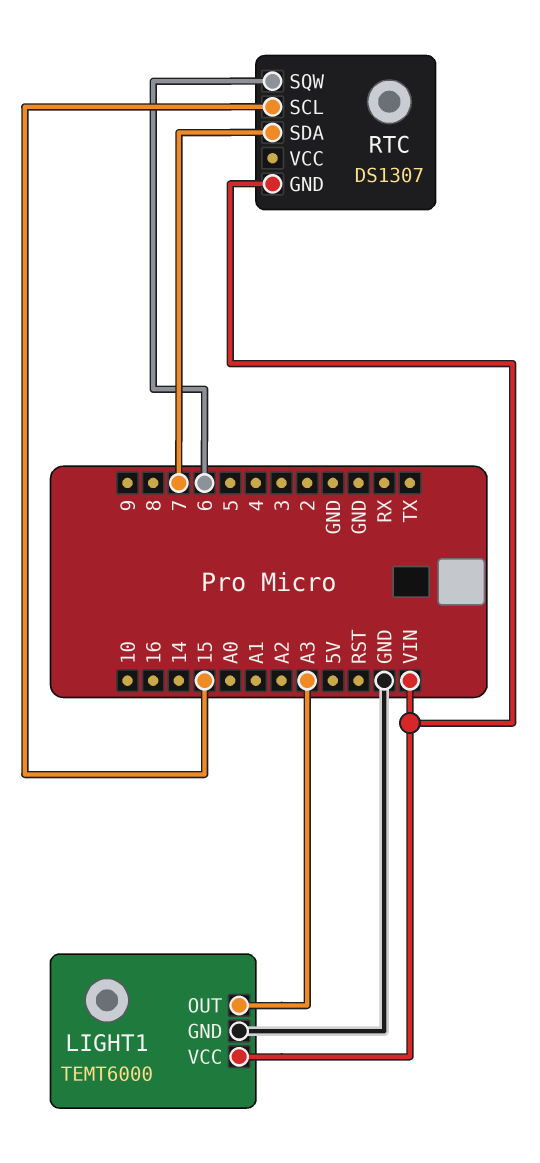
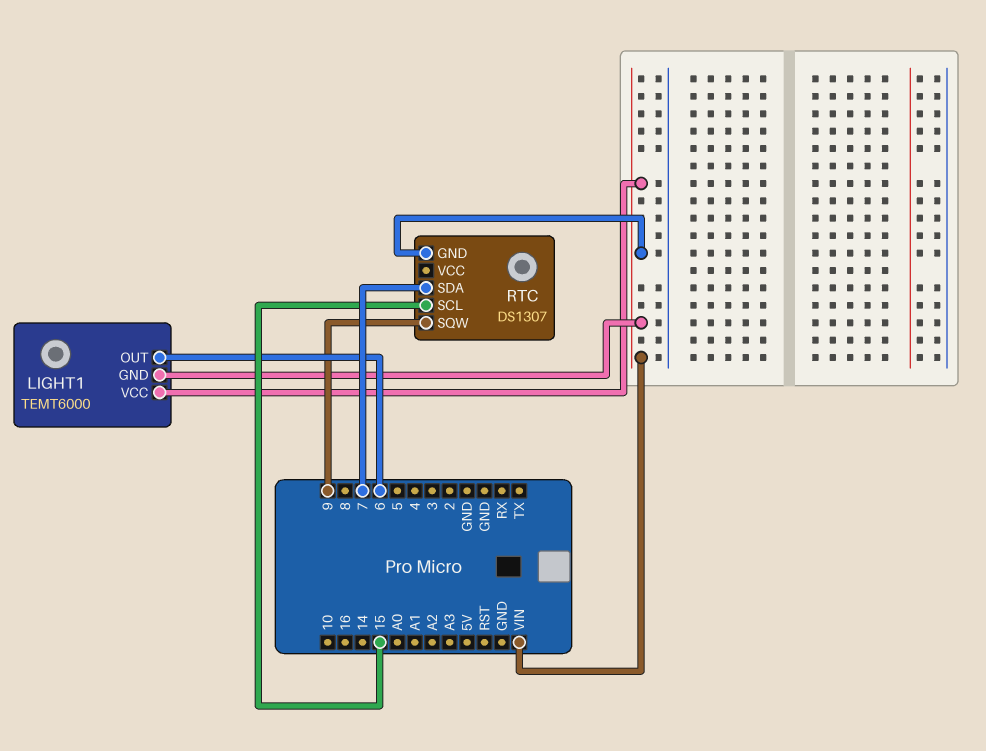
LIGHT1 pin GND: GND -> VIN
LIGHT1 pin OUT: A3 -> 6
RTC pin SQW: 6 -> 9

